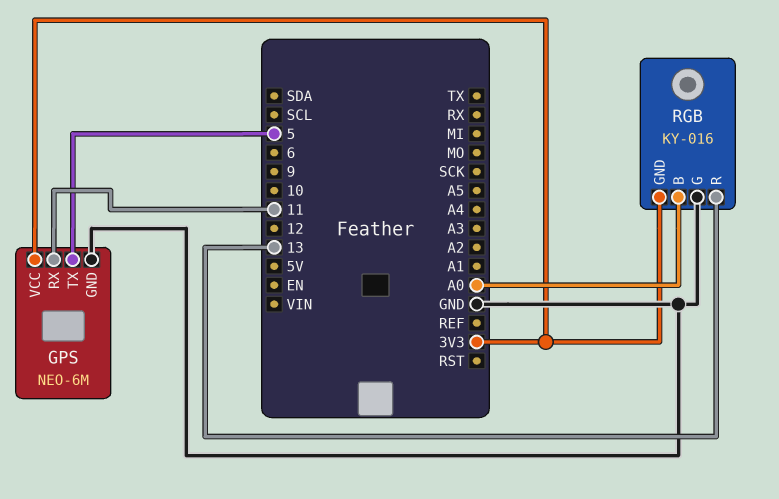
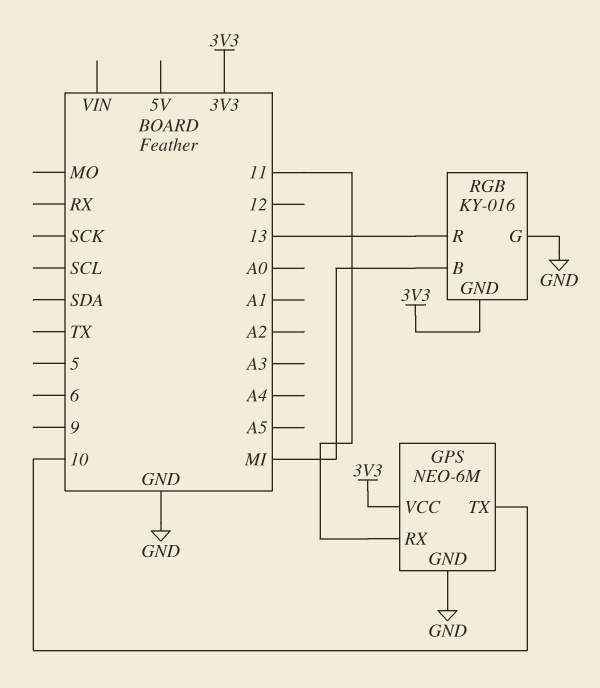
GPS pin TX: 5 -> 10
RGB pin B: A0 -> MI

